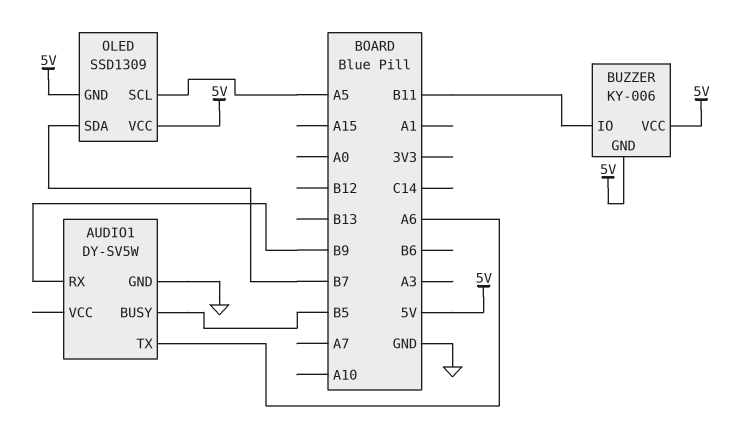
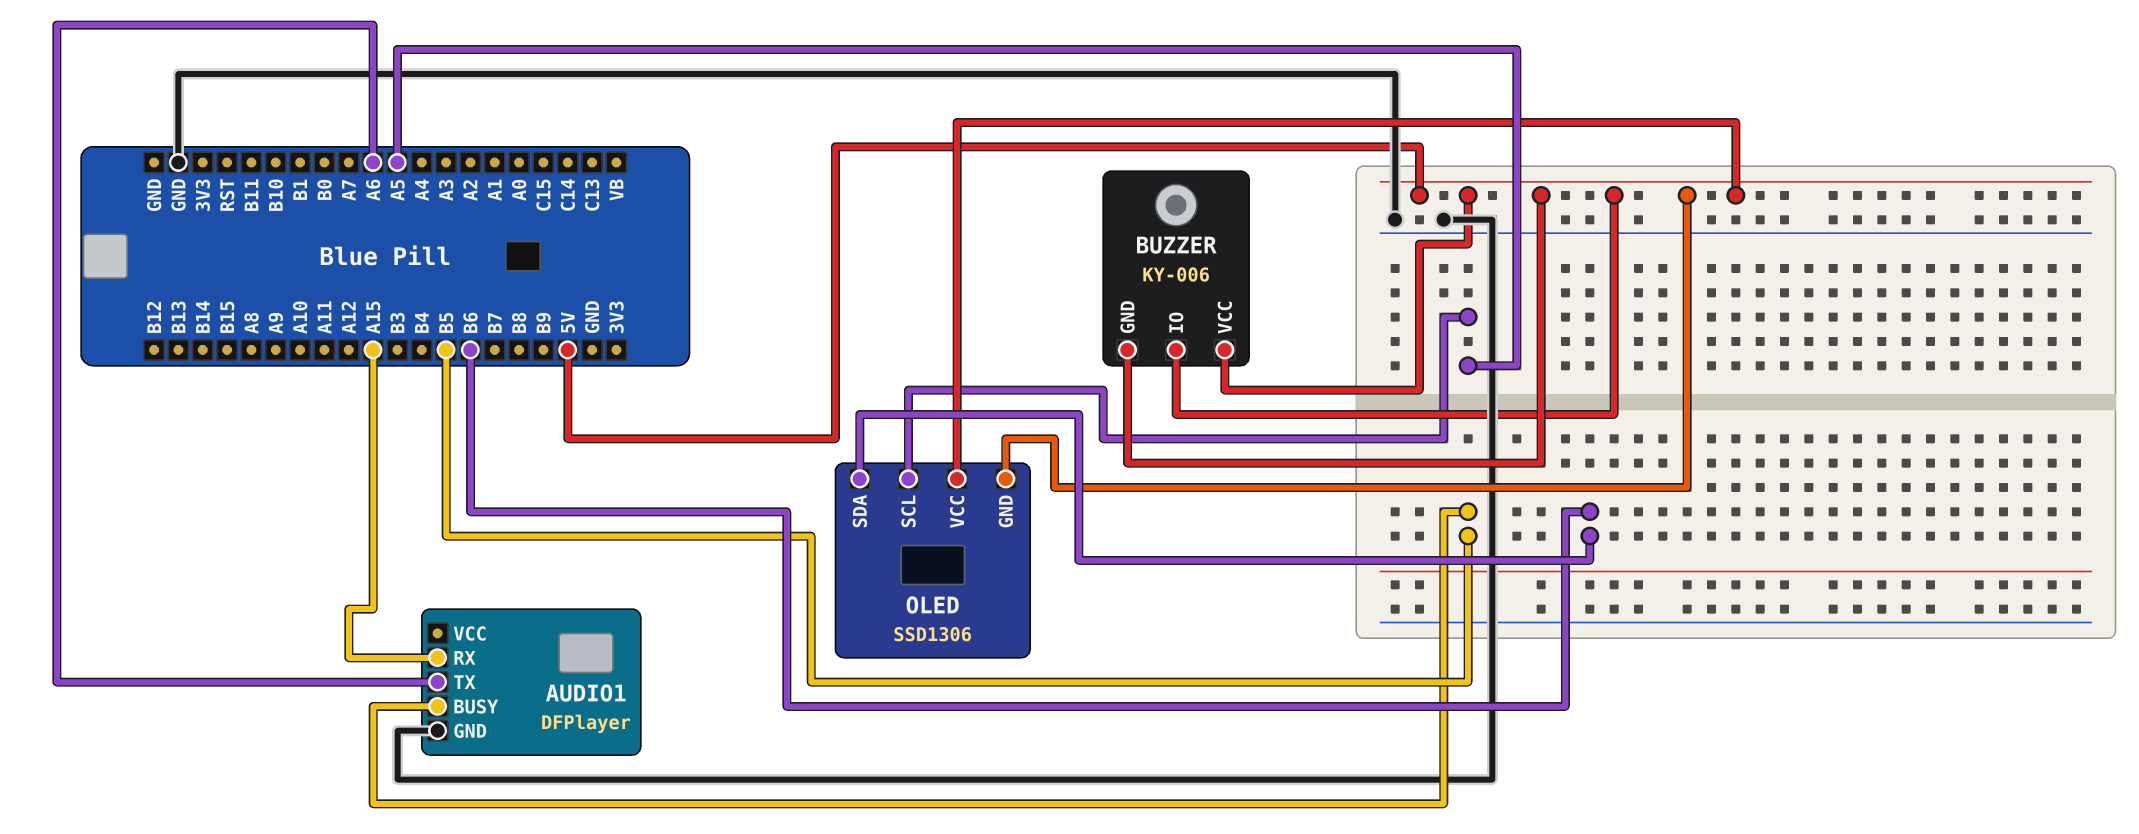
AUDIO1: DY-SV5W -> DFPlayer
AUDIO1 pin RX: B9 -> A15
BUZZER pin IO: B11 -> 5V
OLED: SSD1309 -> SSD1306
OLED pin SDA: B7 -> B6

